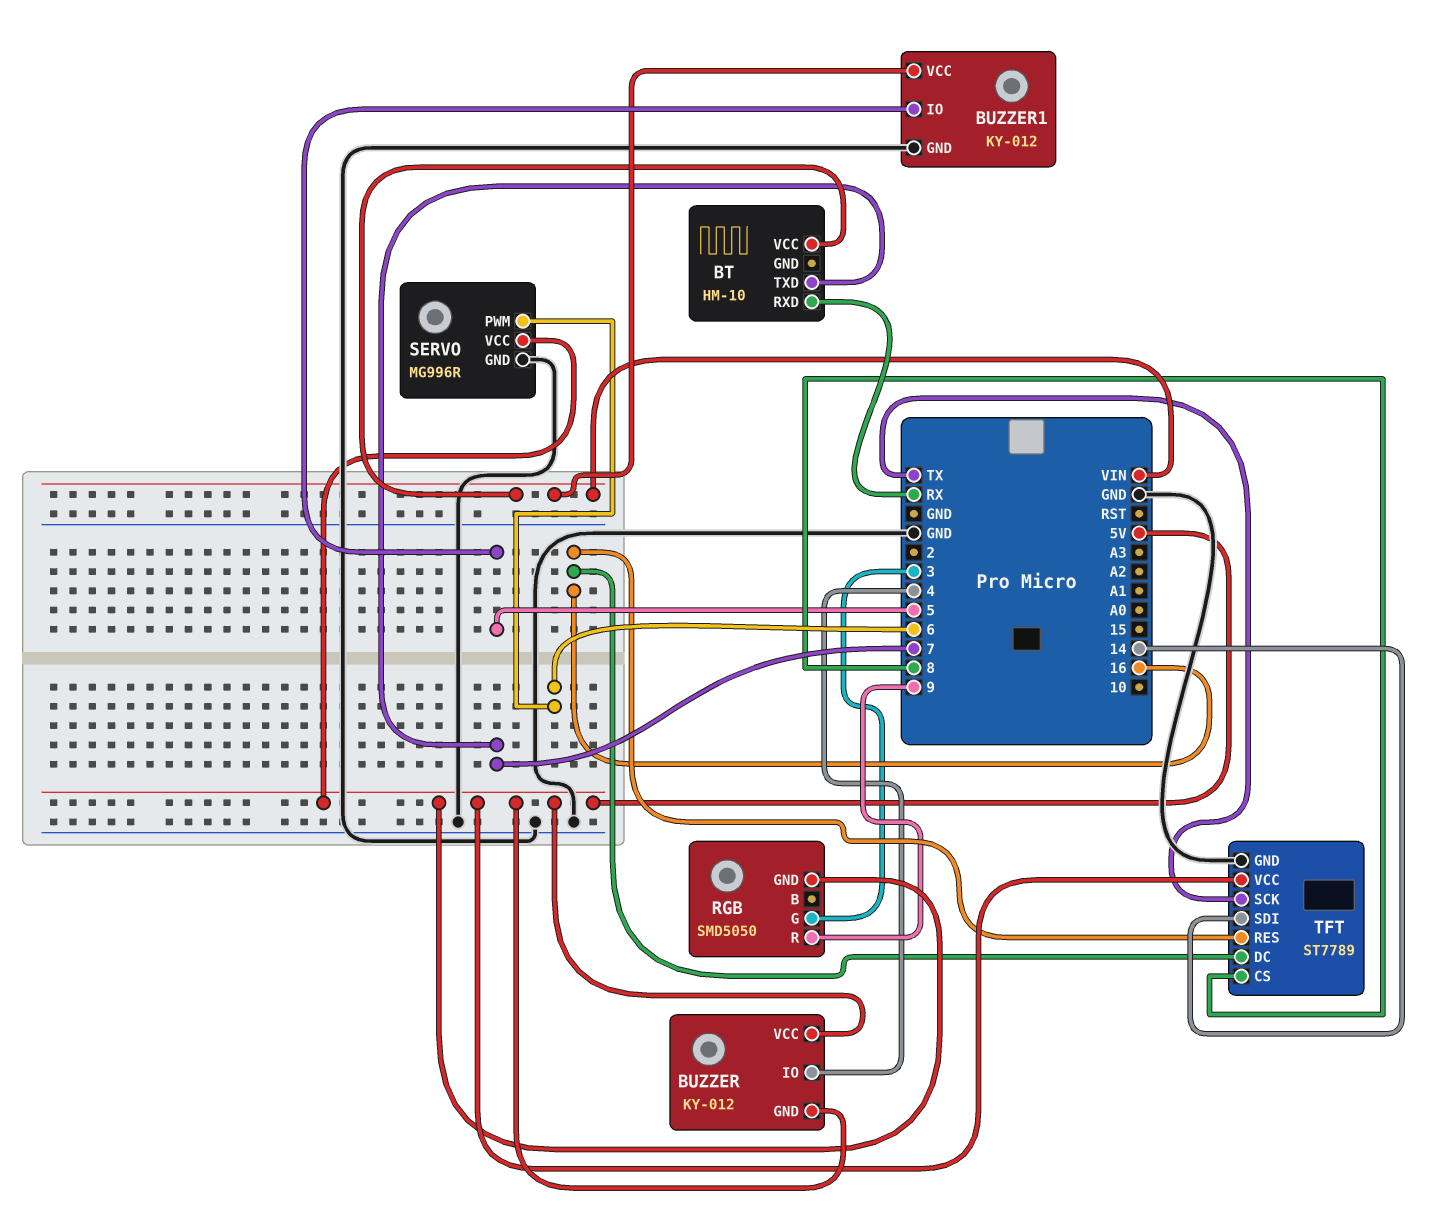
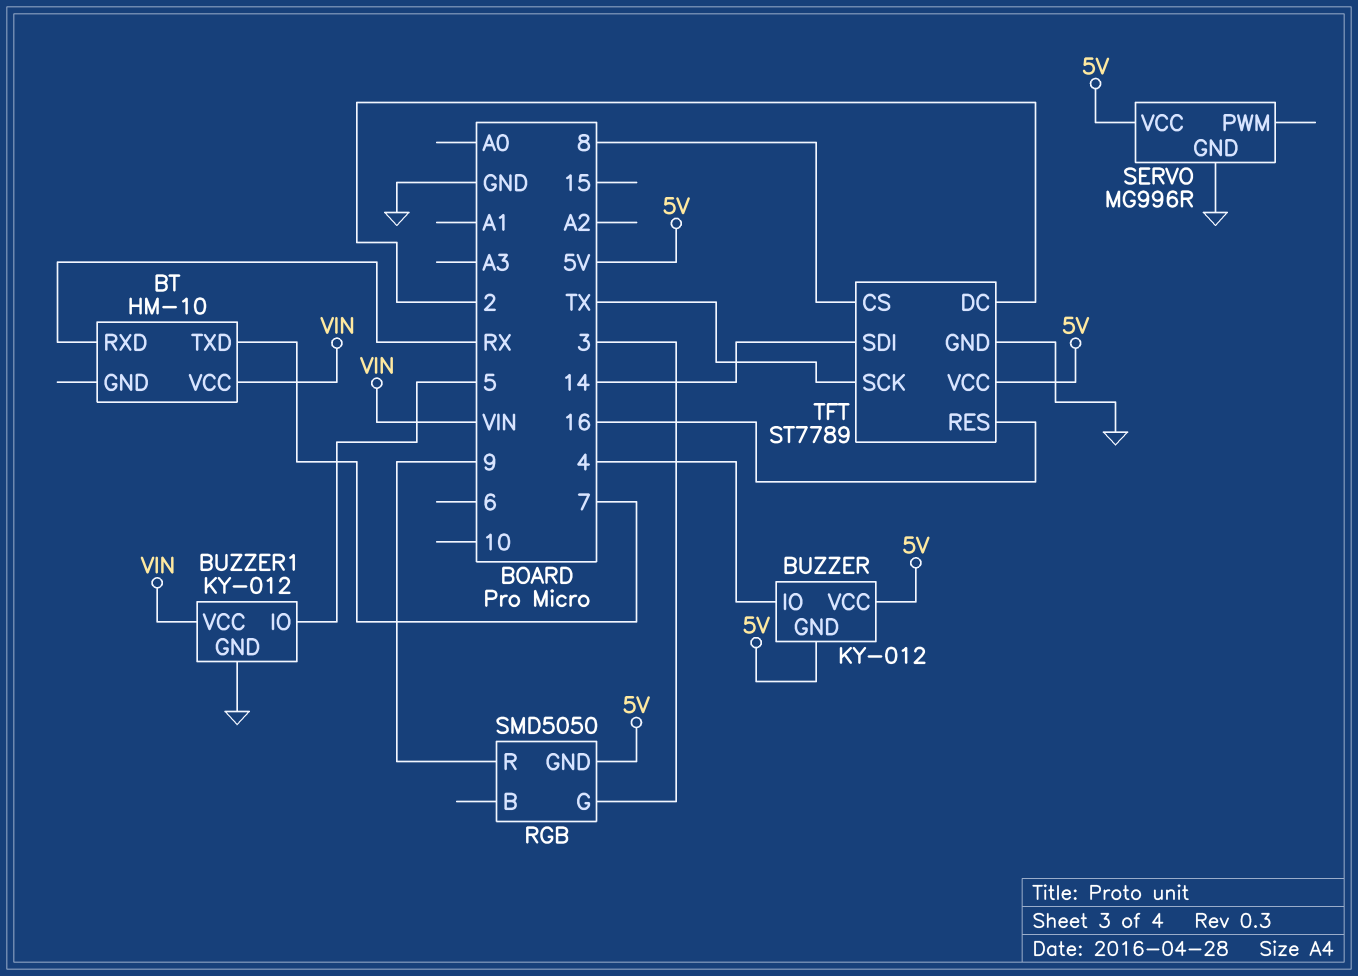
SERVO pin PWM: 6 -> none
TFT pin DC: 16 -> 2

